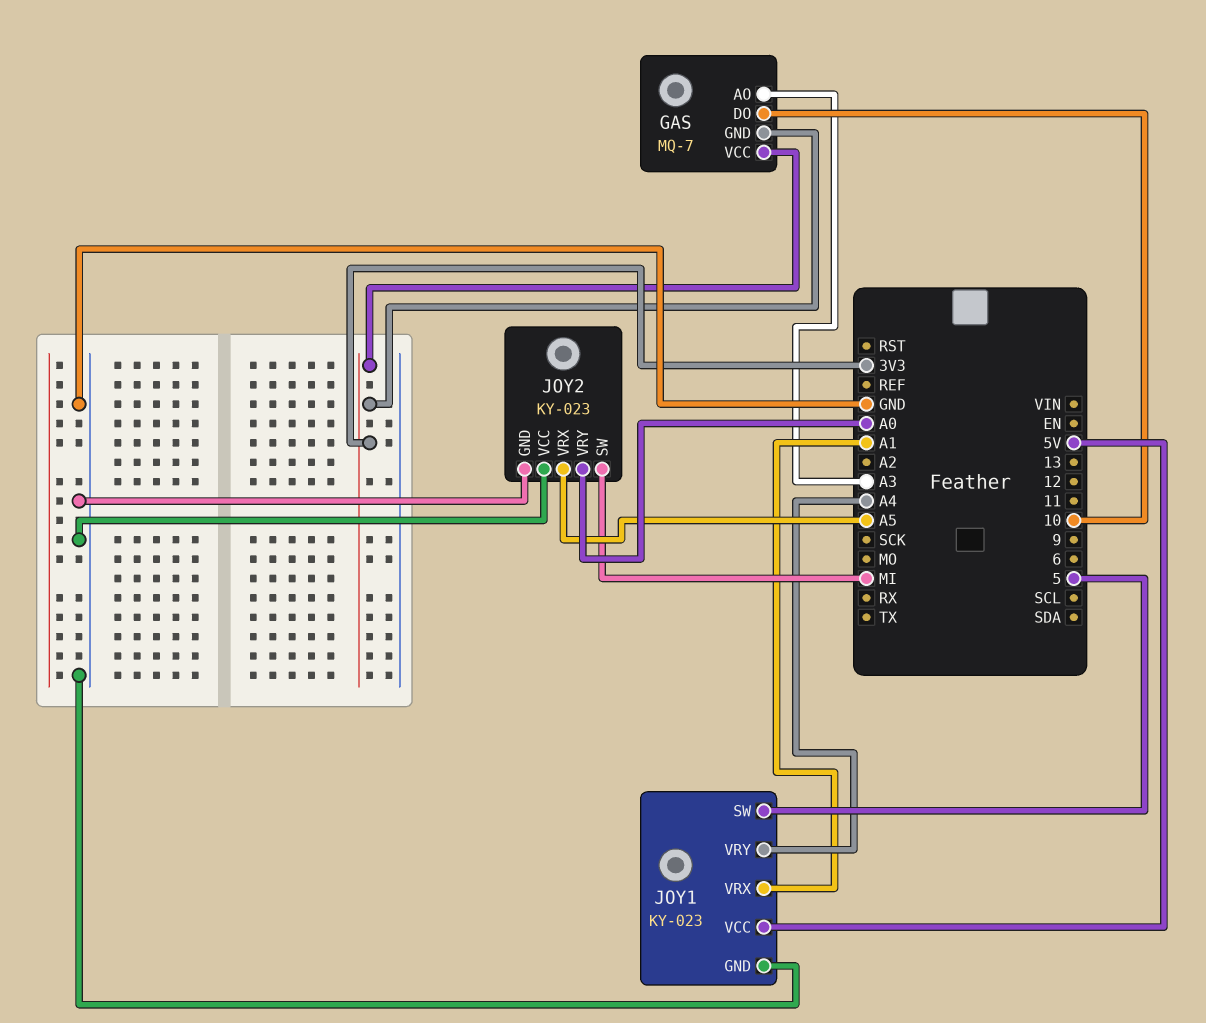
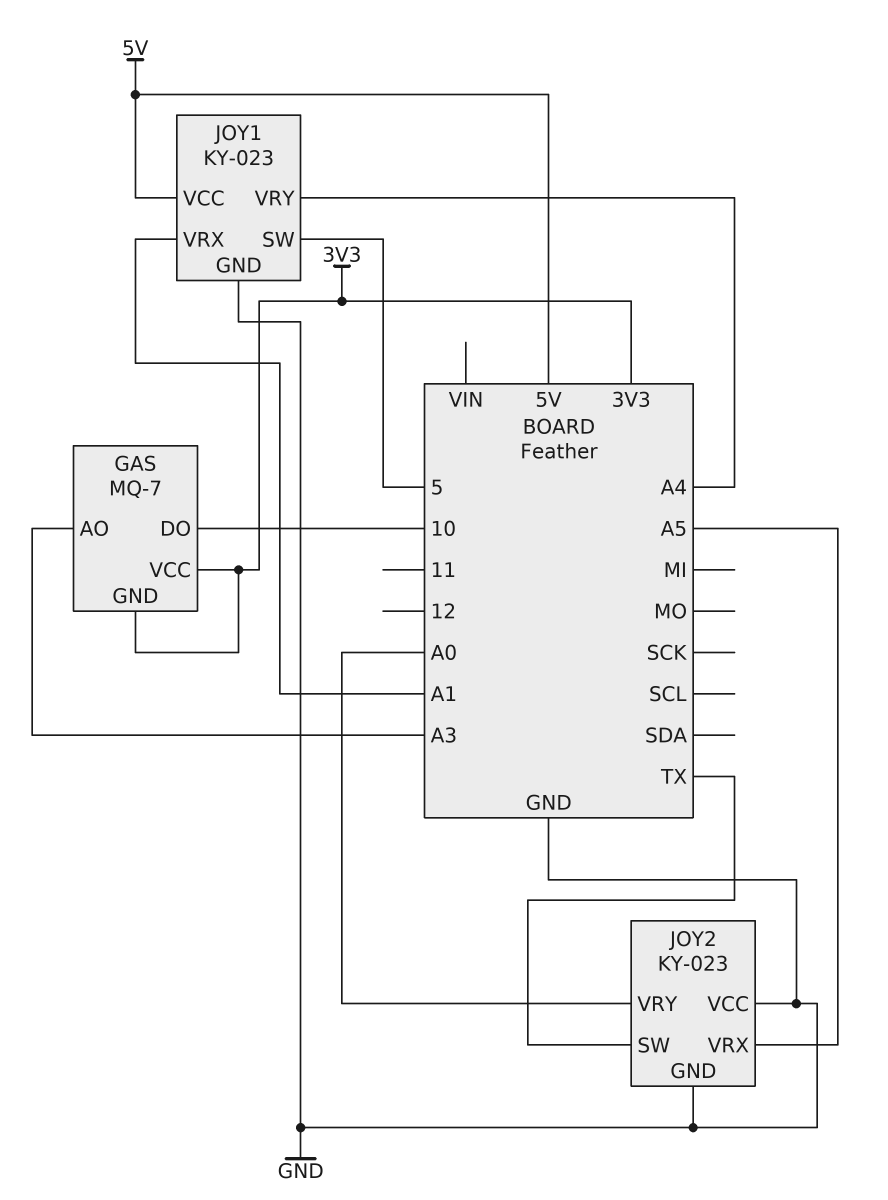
JOY2 pin SW: MI -> TX

